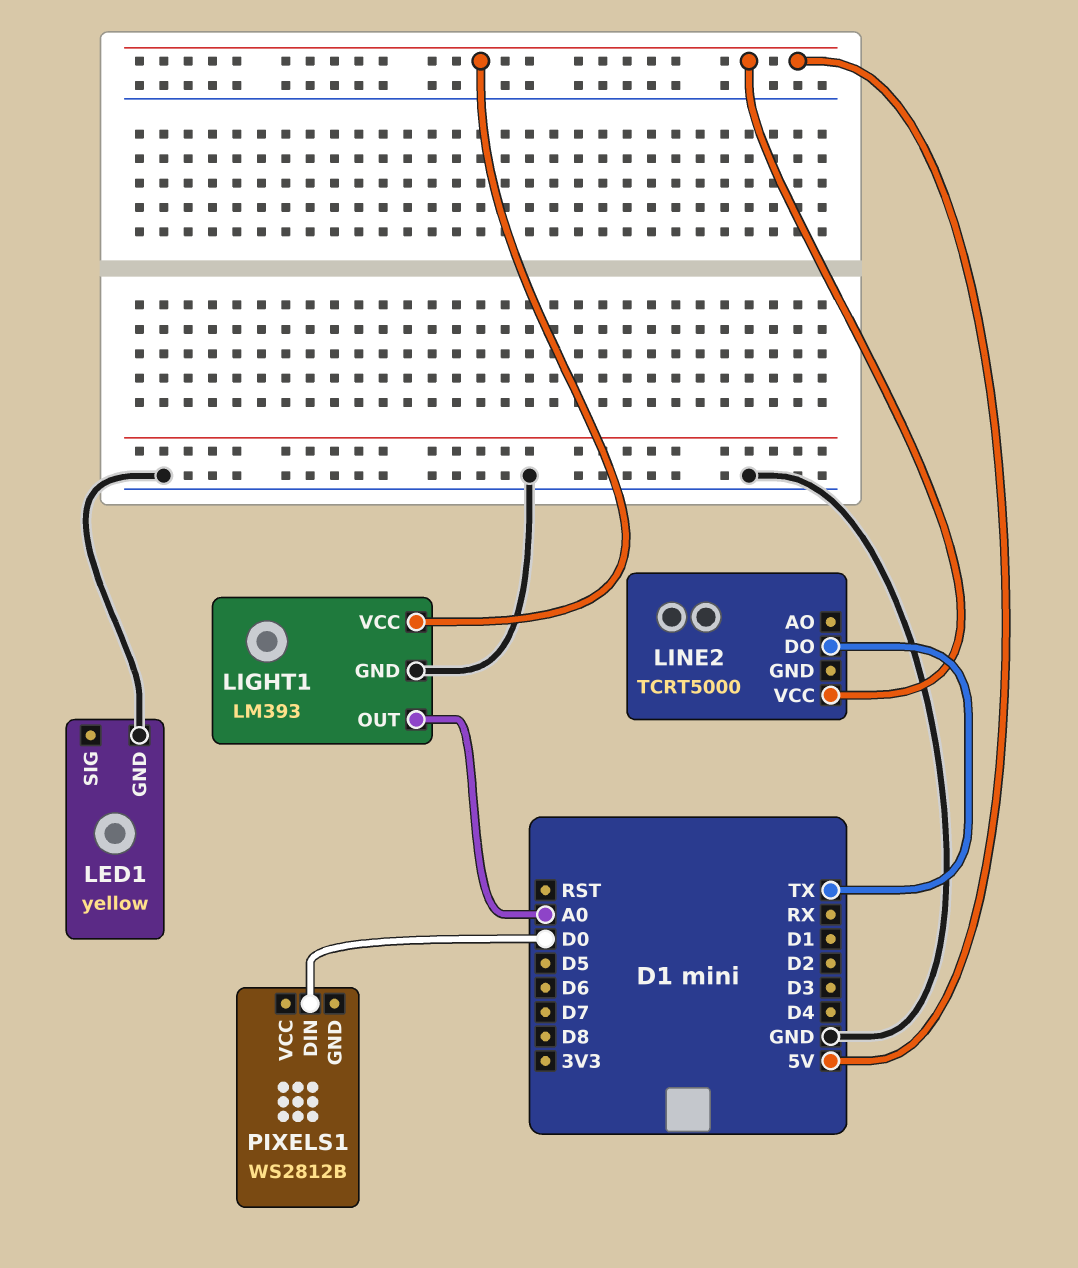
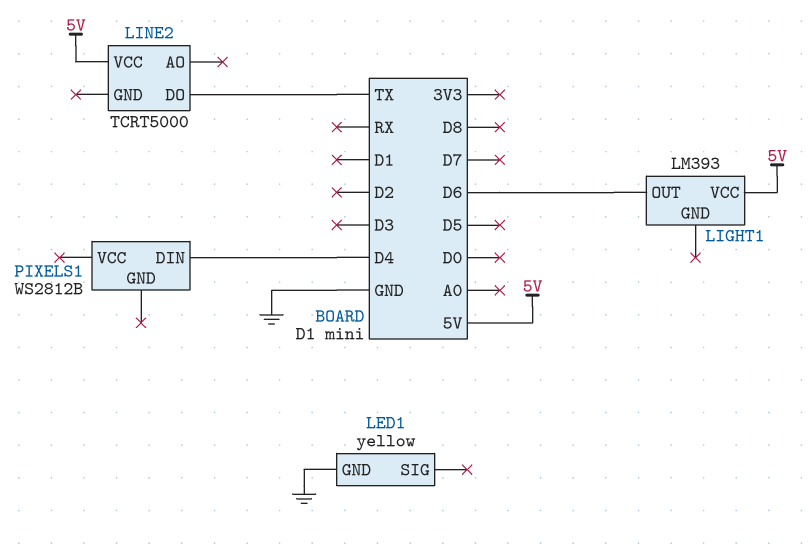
LIGHT1 pin GND: GND -> none
LIGHT1 pin OUT: A0 -> D6
PIXELS1 pin DIN: D0 -> D4

